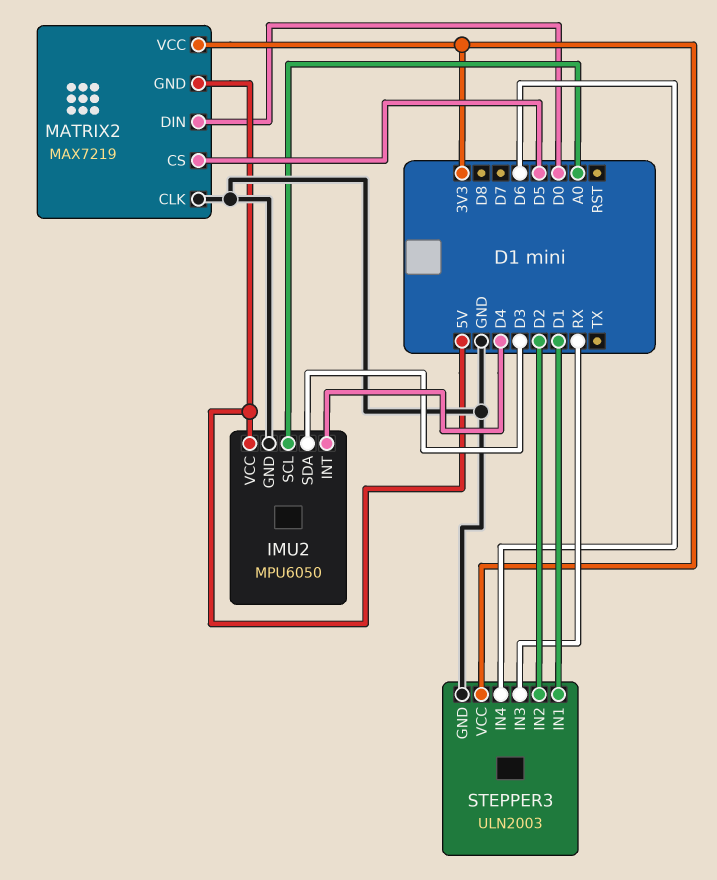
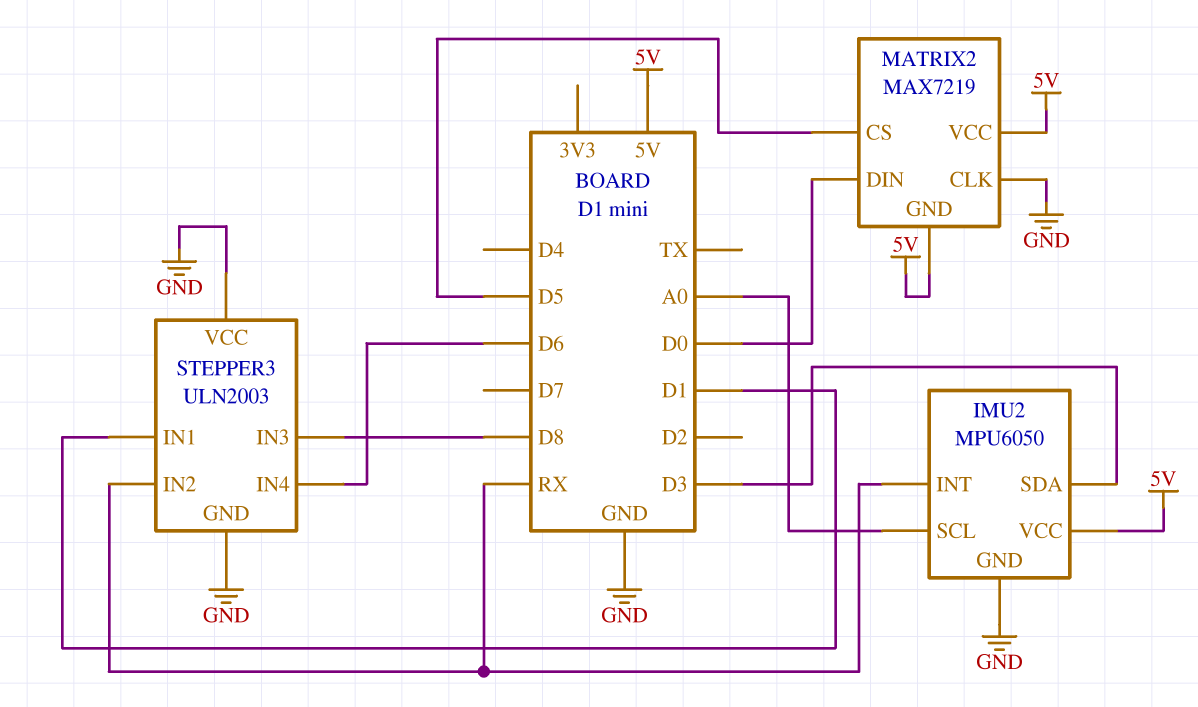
IMU2 pin INT: D4 -> RX
MATRIX2 pin VCC: 3V3 -> 5V
STEPPER3 pin IN2: D2 -> RX
STEPPER3 pin IN3: RX -> D8
STEPPER3 pin VCC: 3V3 -> GND

